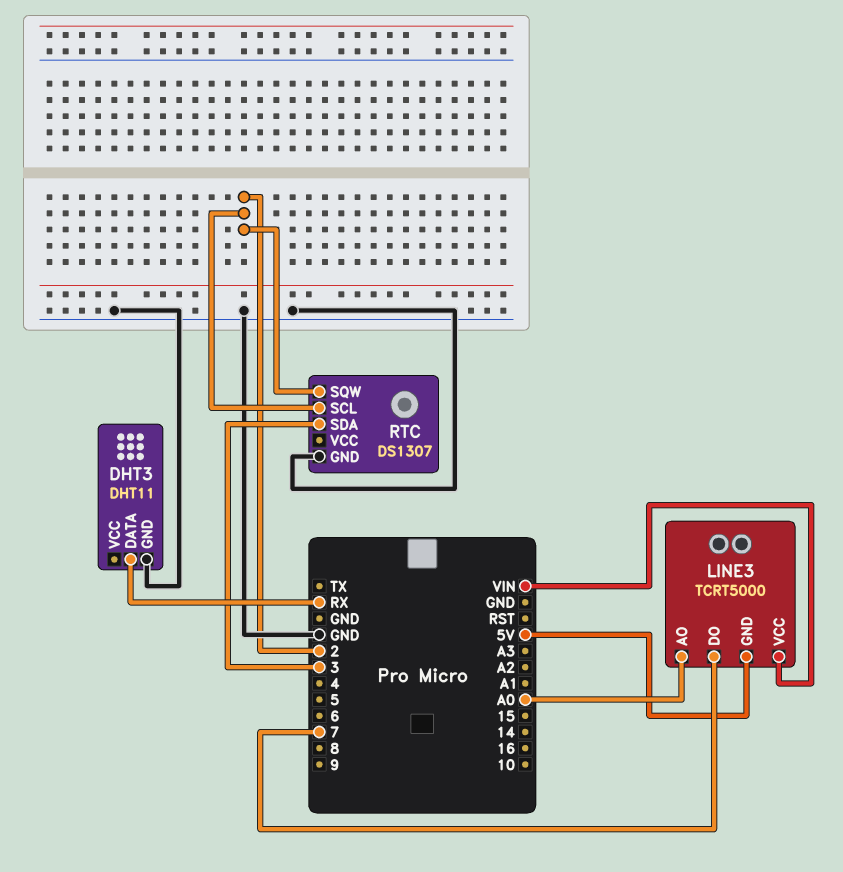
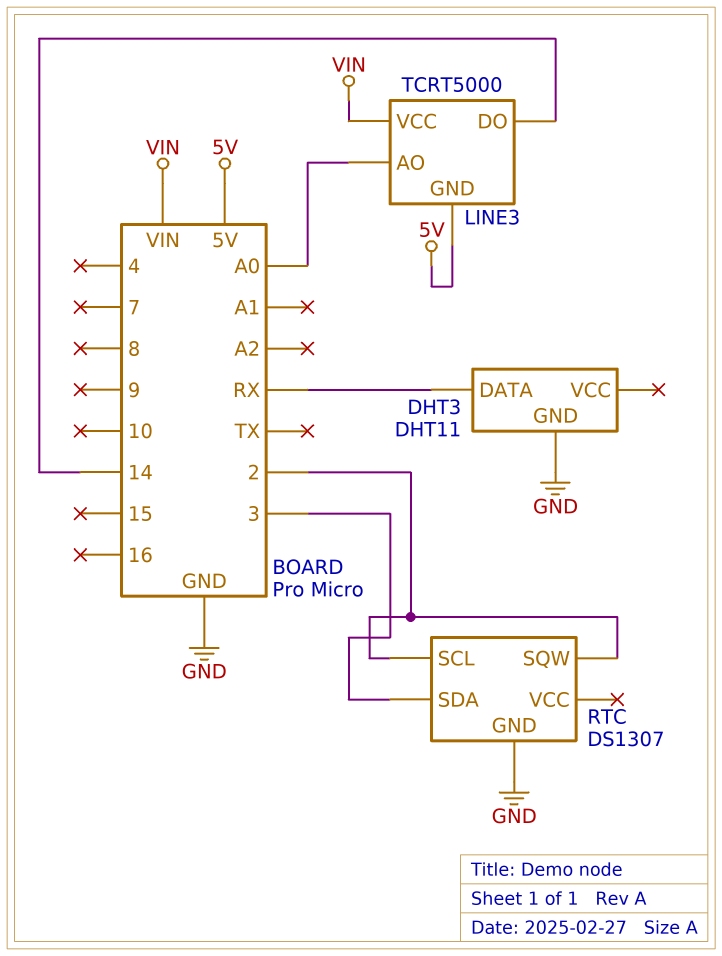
LINE3 pin DO: 7 -> 14

